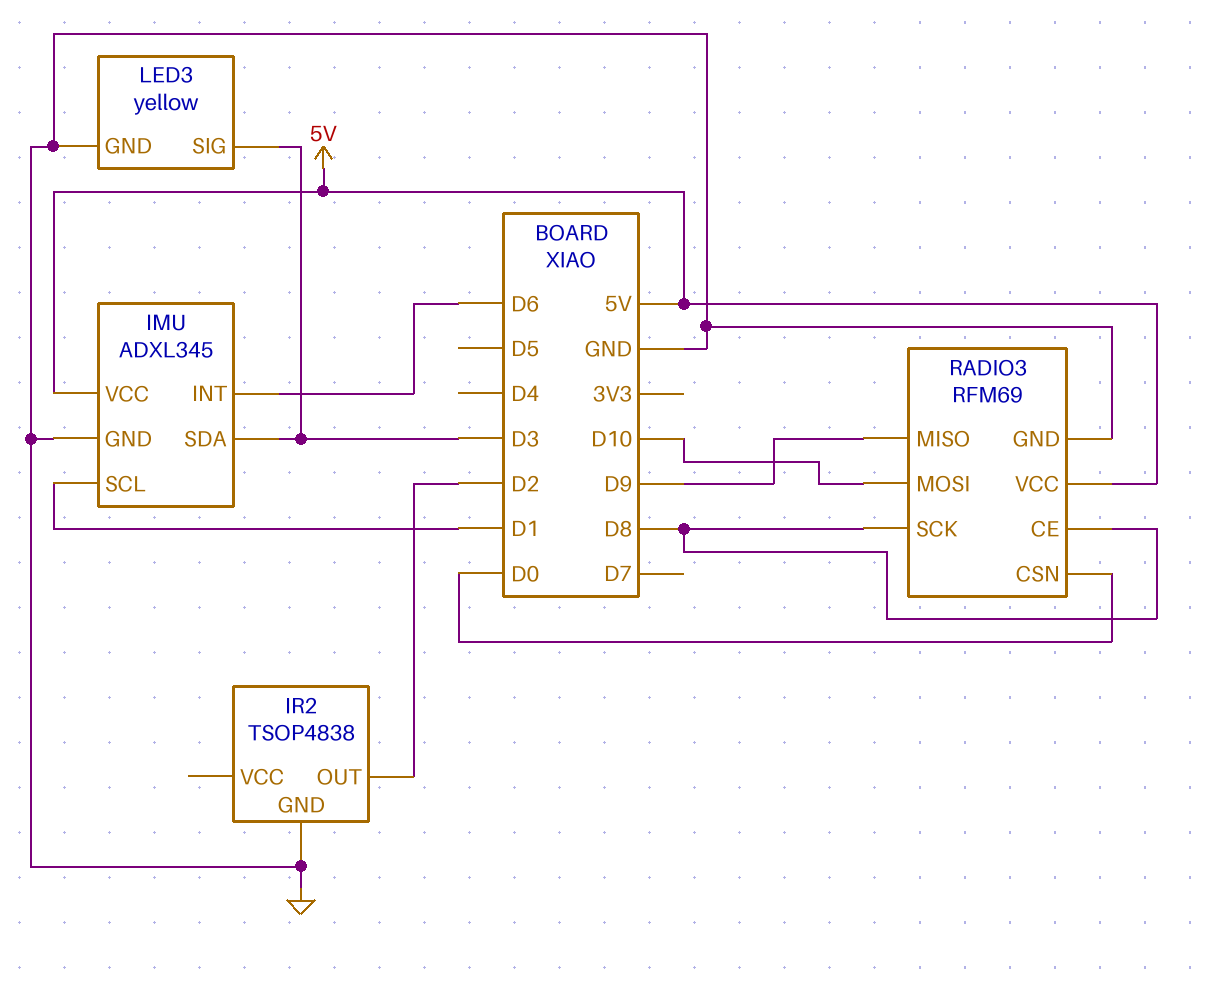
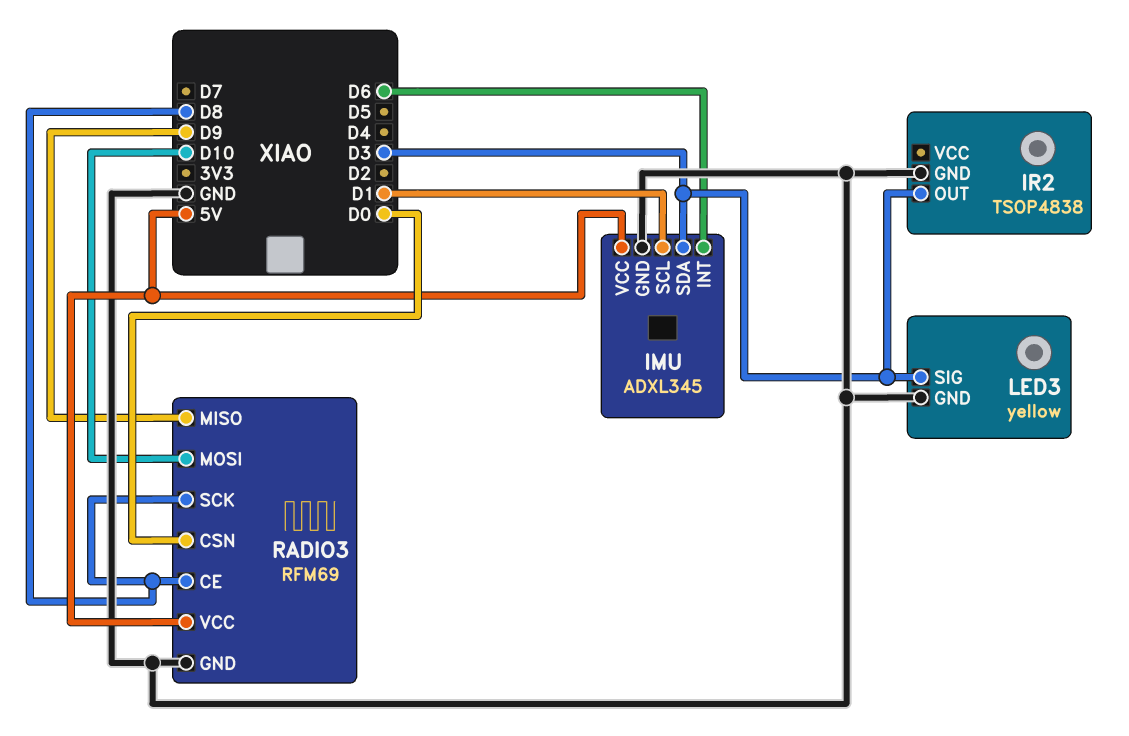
IR2 pin OUT: D2 -> D3

